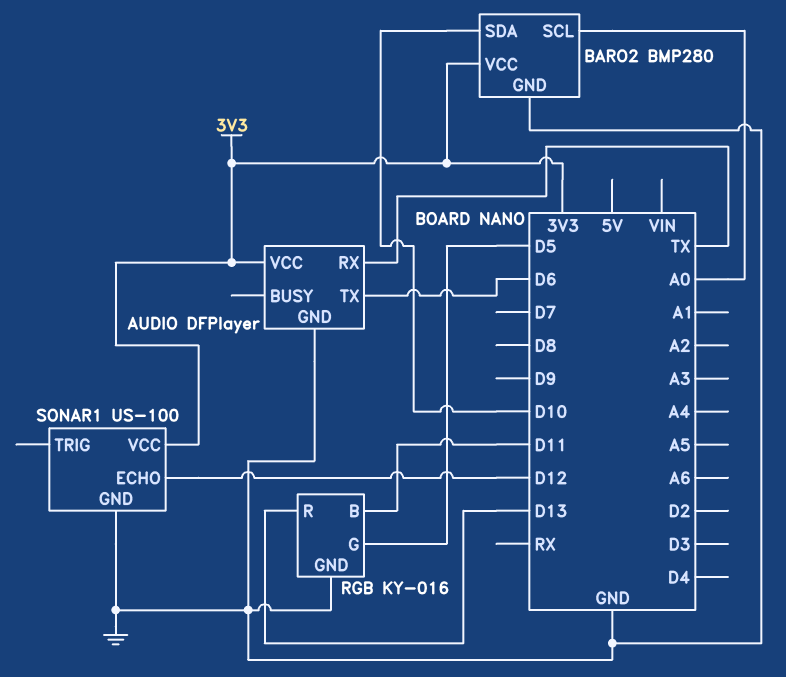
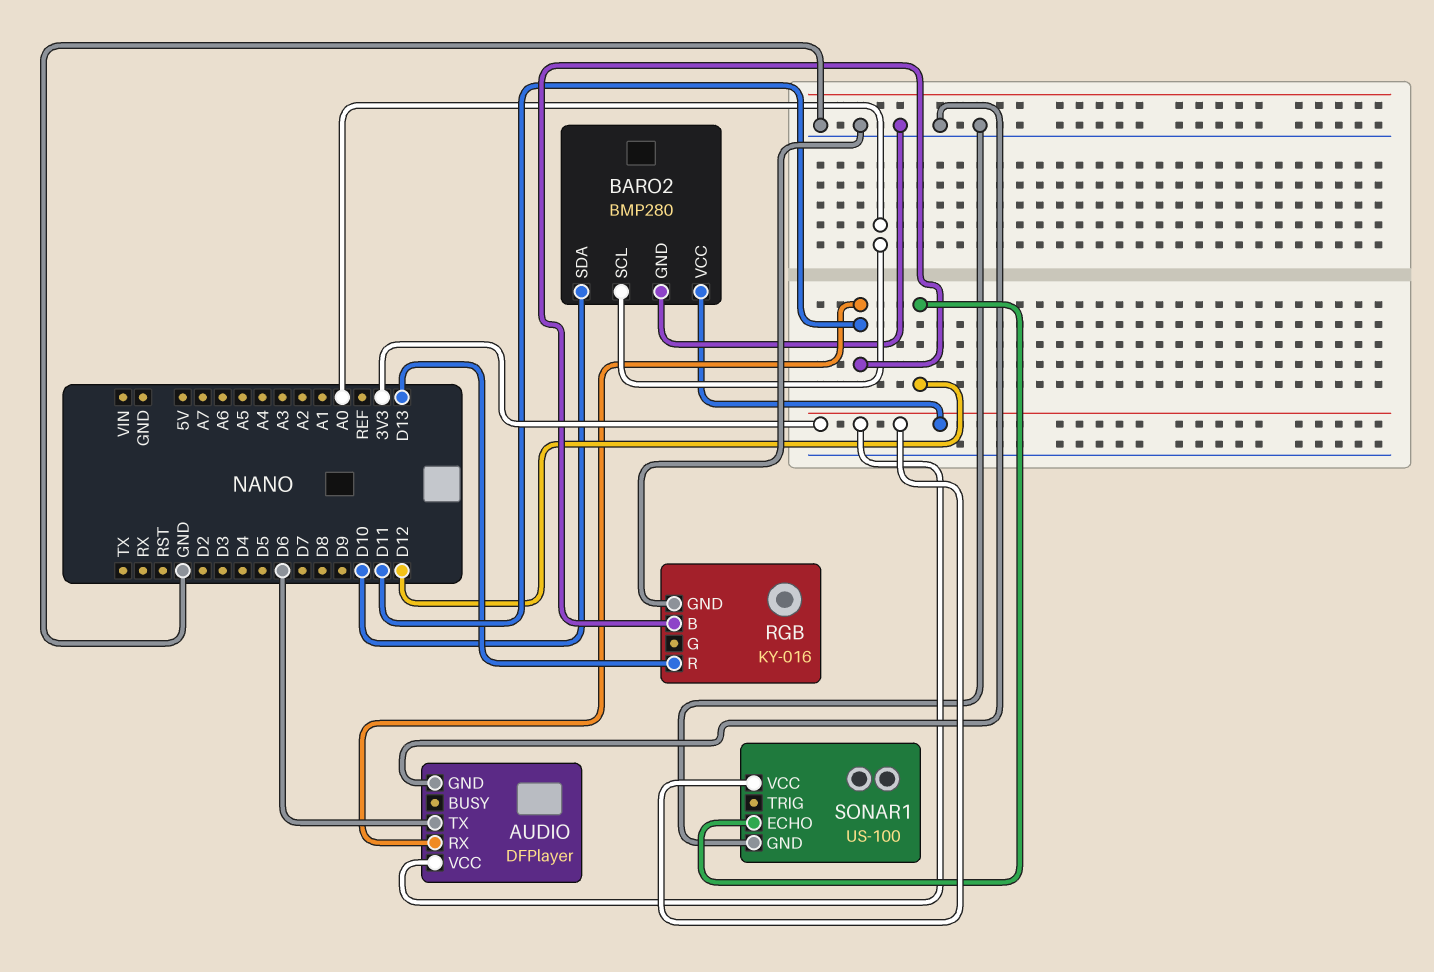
AUDIO pin RX: TX -> D11
RGB pin G: D5 -> none

